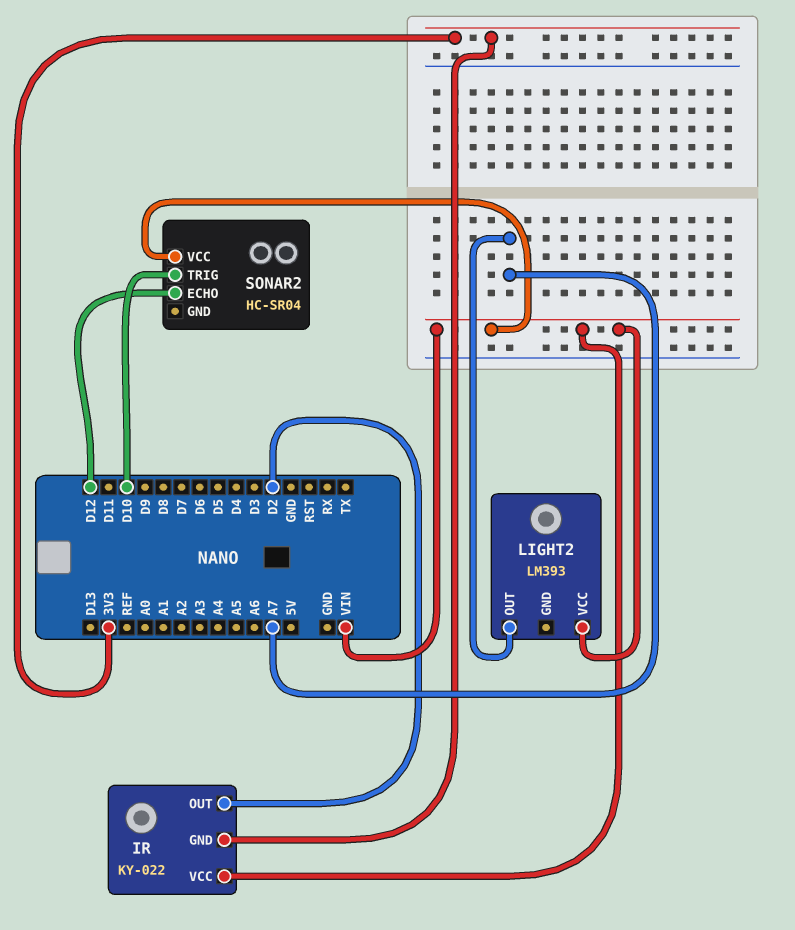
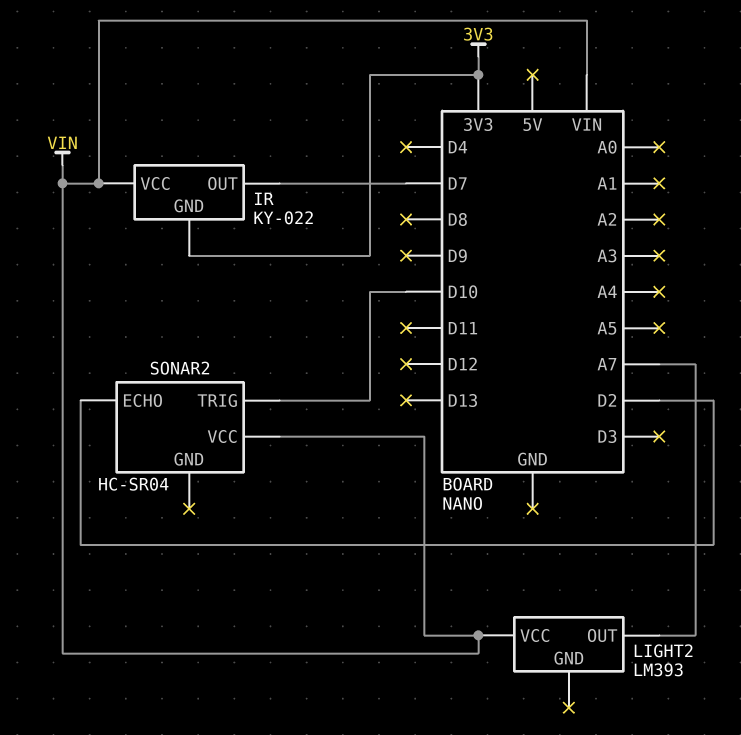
IR pin OUT: D2 -> D7
SONAR2 pin ECHO: D12 -> D2

